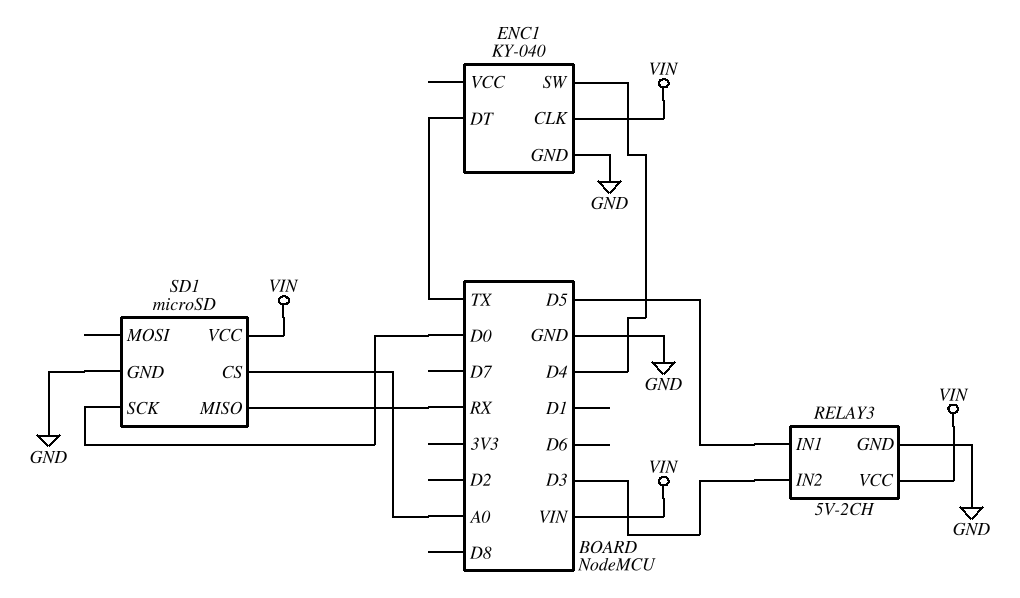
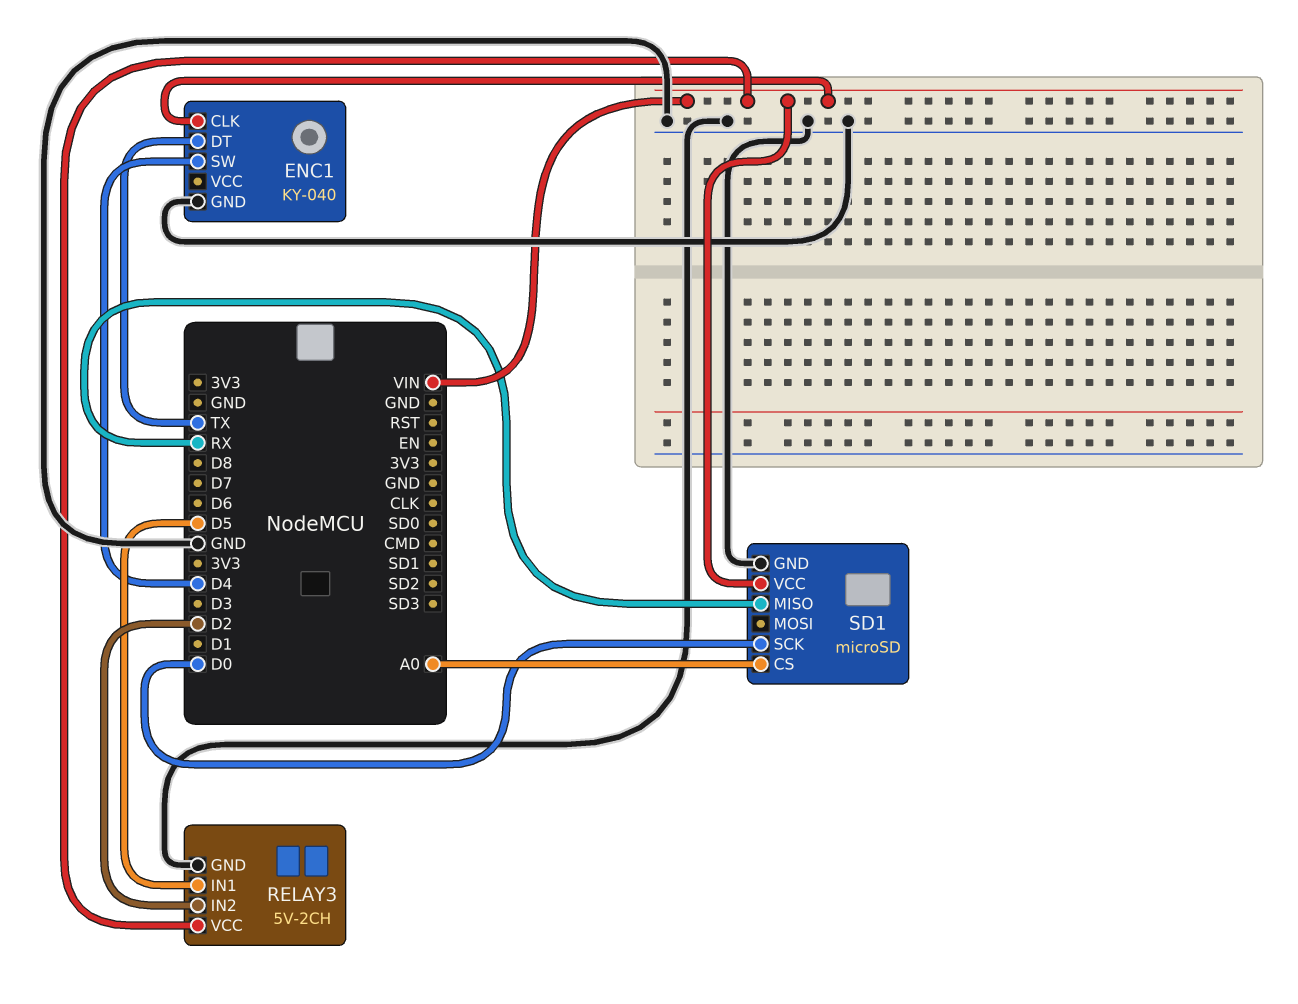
RELAY3 pin IN2: D3 -> D2

